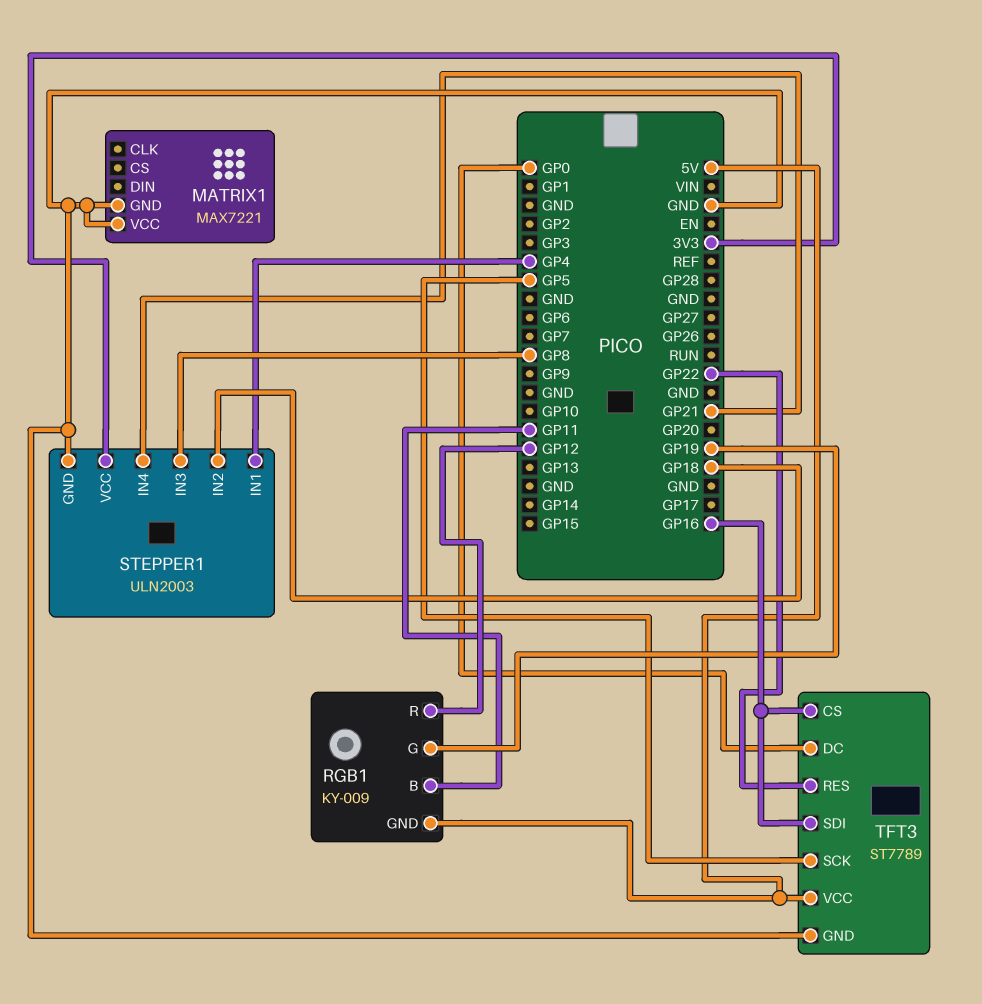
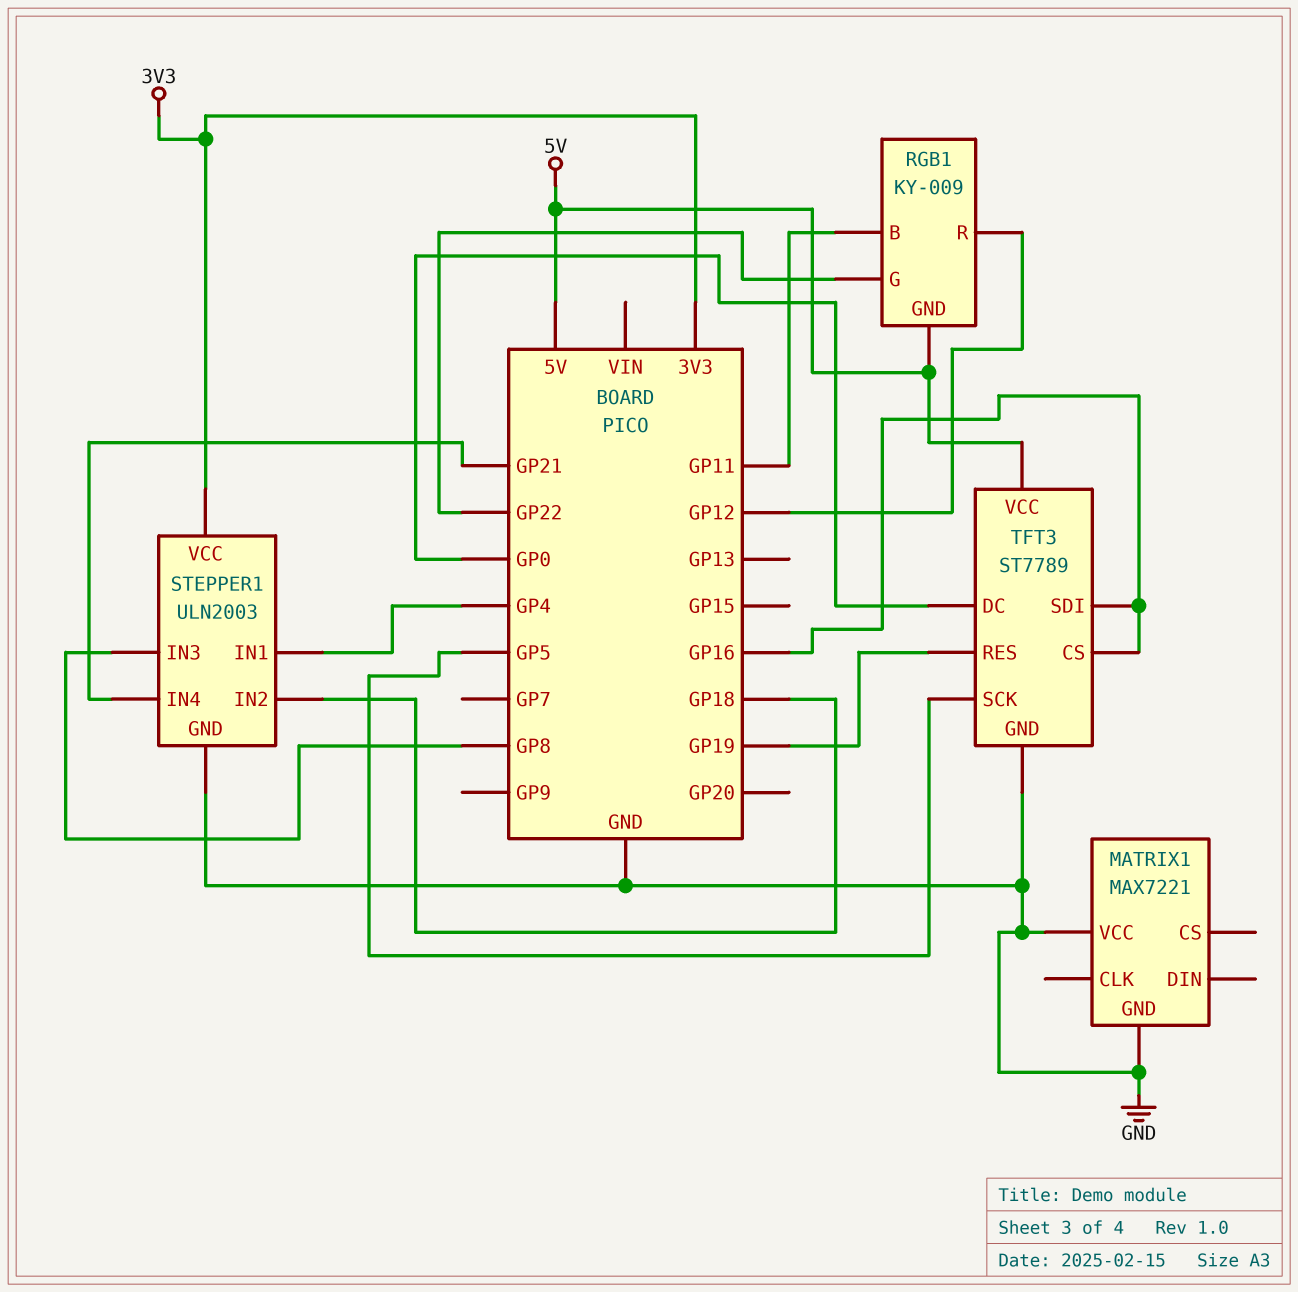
RGB1 pin G: GP19 -> GP22
TFT3 pin RES: GP22 -> GP19

